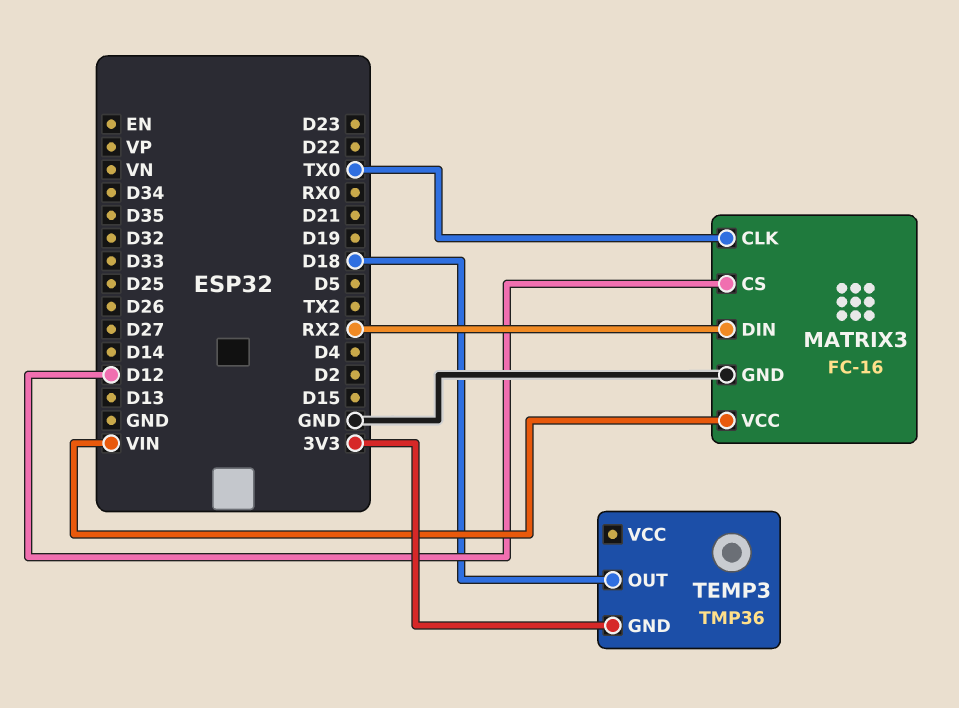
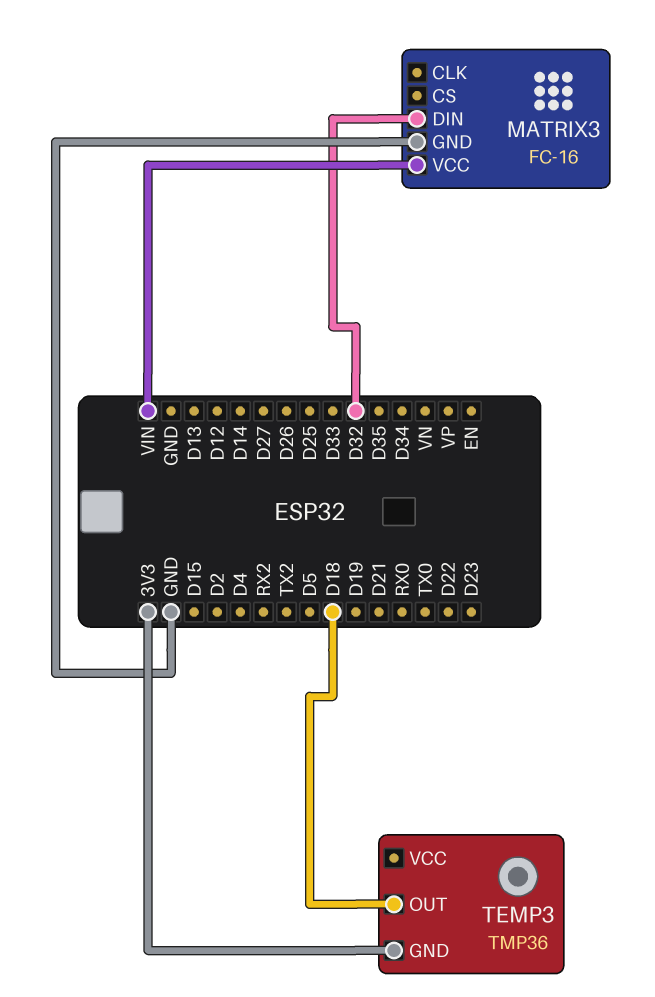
MATRIX3 pin CLK: TX0 -> none
MATRIX3 pin CS: D12 -> none
MATRIX3 pin DIN: RX2 -> D32

